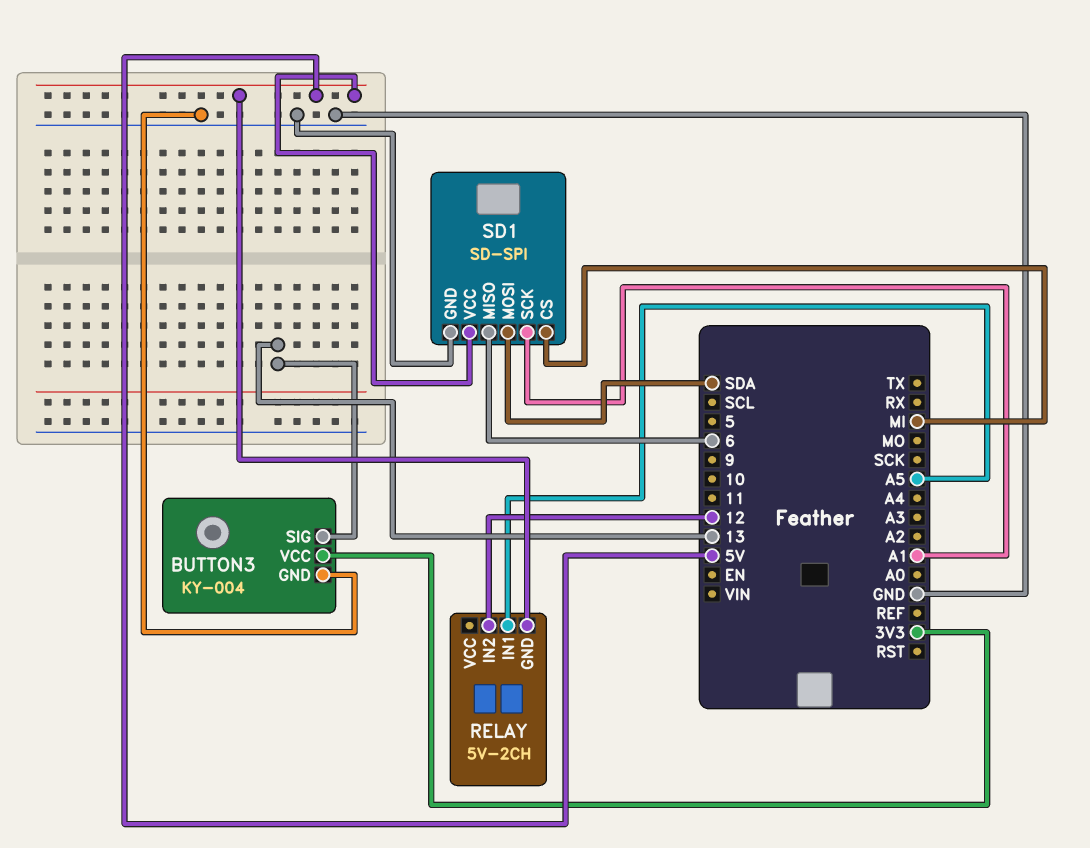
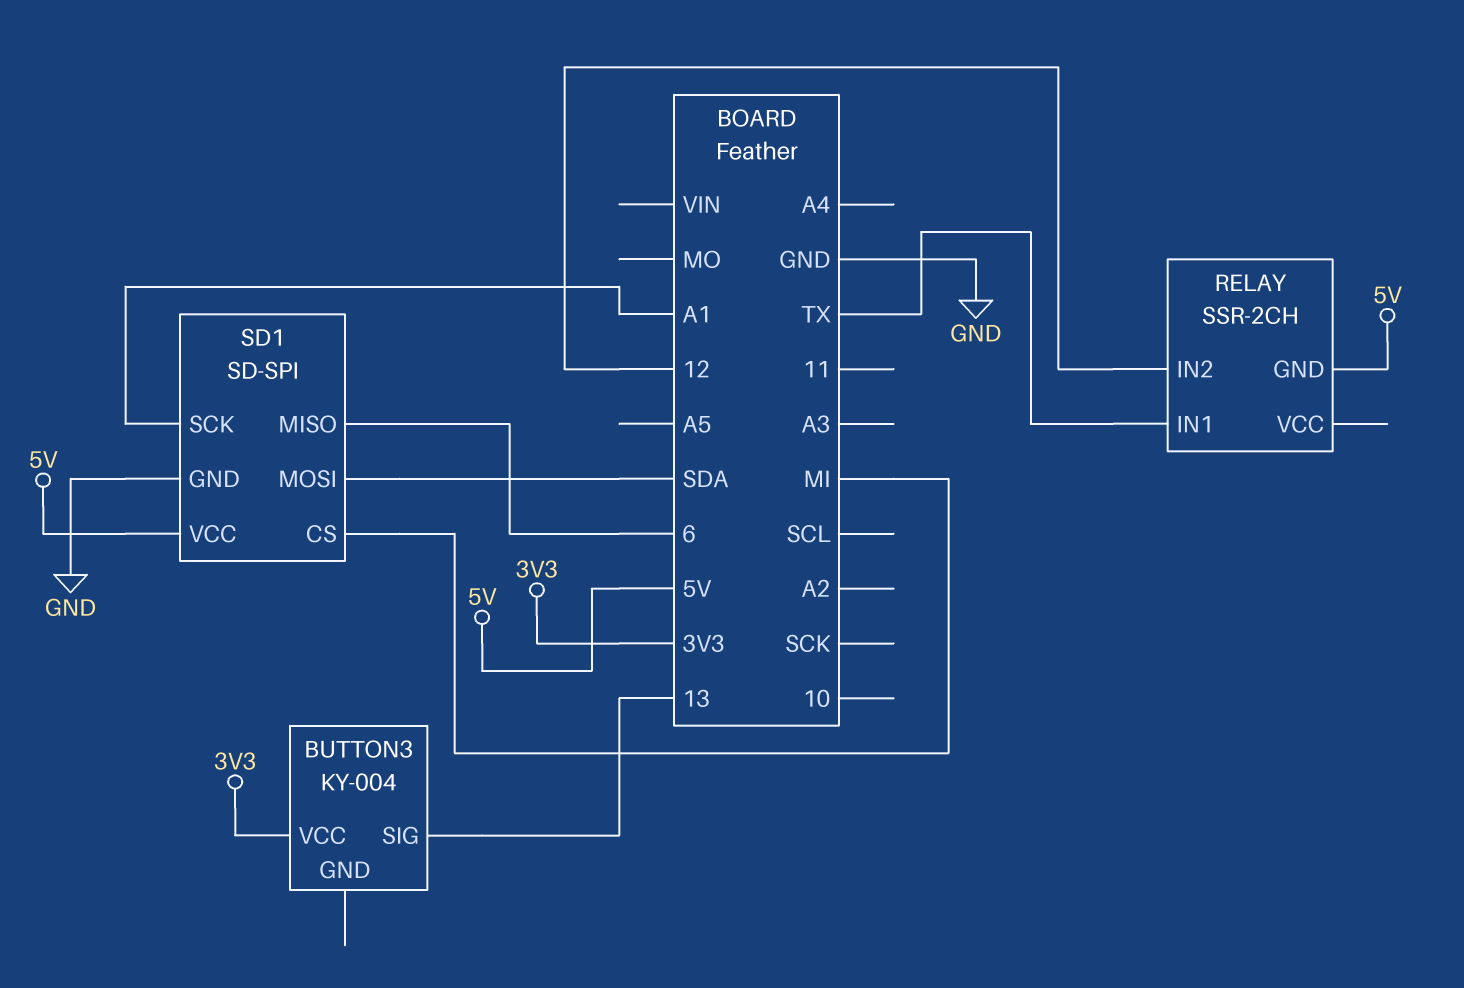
BUTTON3 pin GND: GND -> none
RELAY: 5V-2CH -> SSR-2CH
RELAY pin IN1: A5 -> TX

